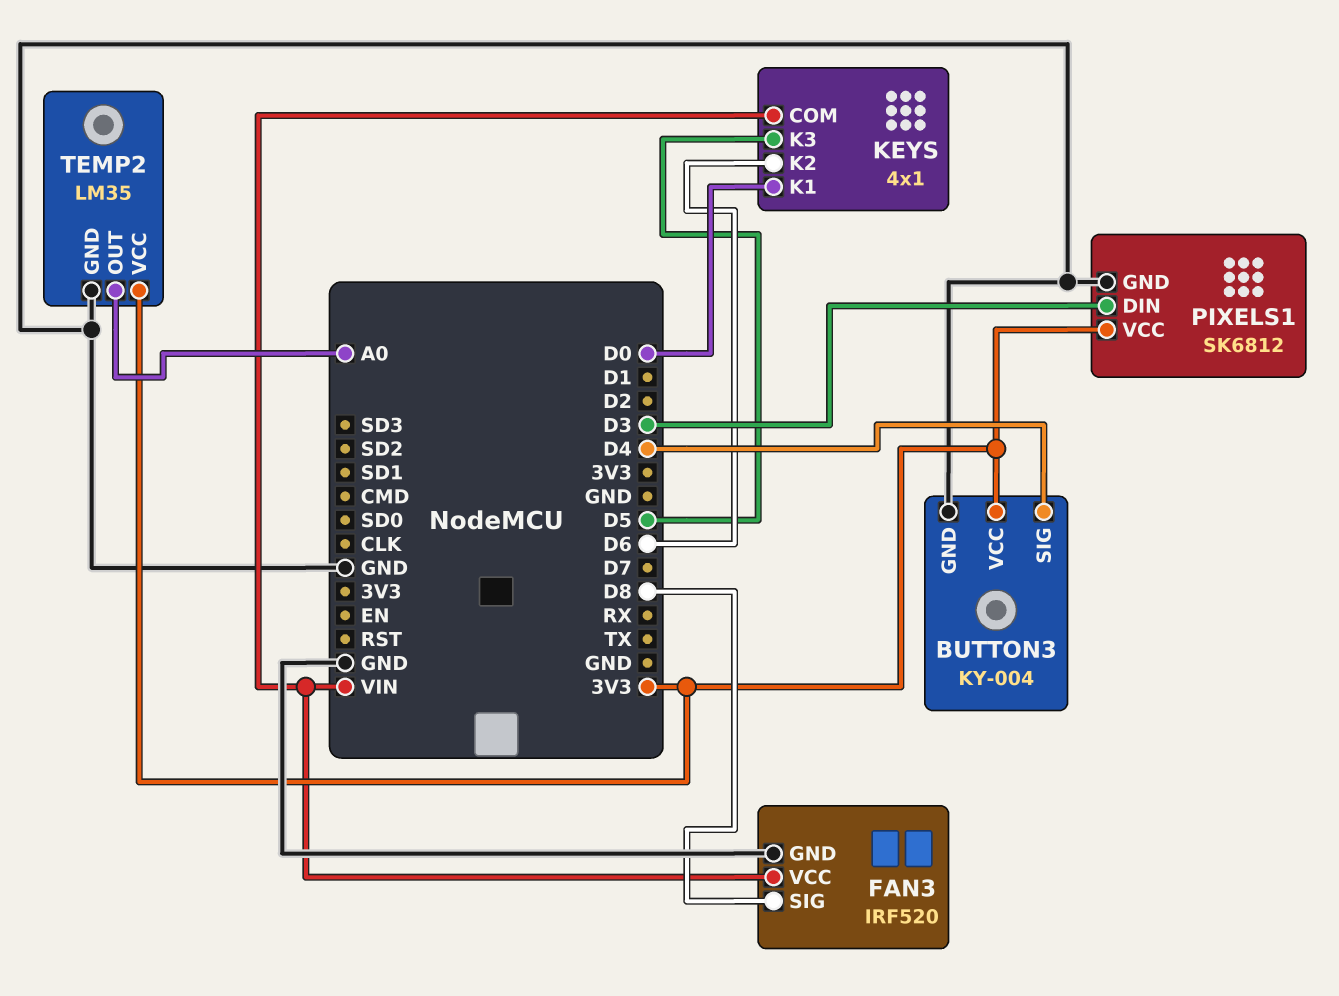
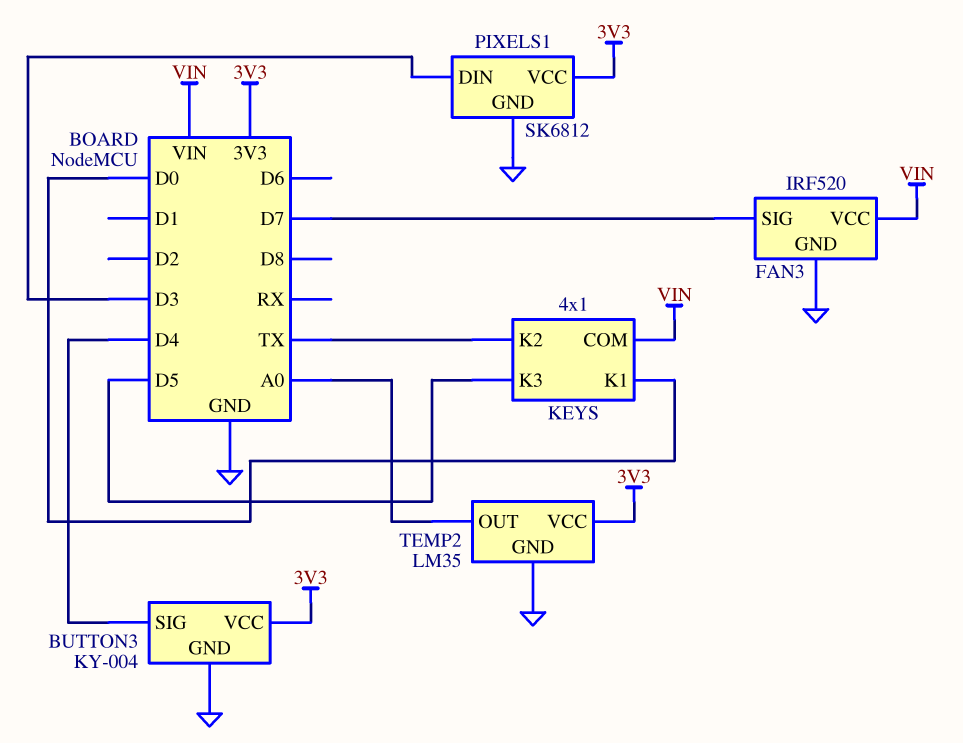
FAN3 pin SIG: D8 -> D7
KEYS pin K2: D6 -> TX

